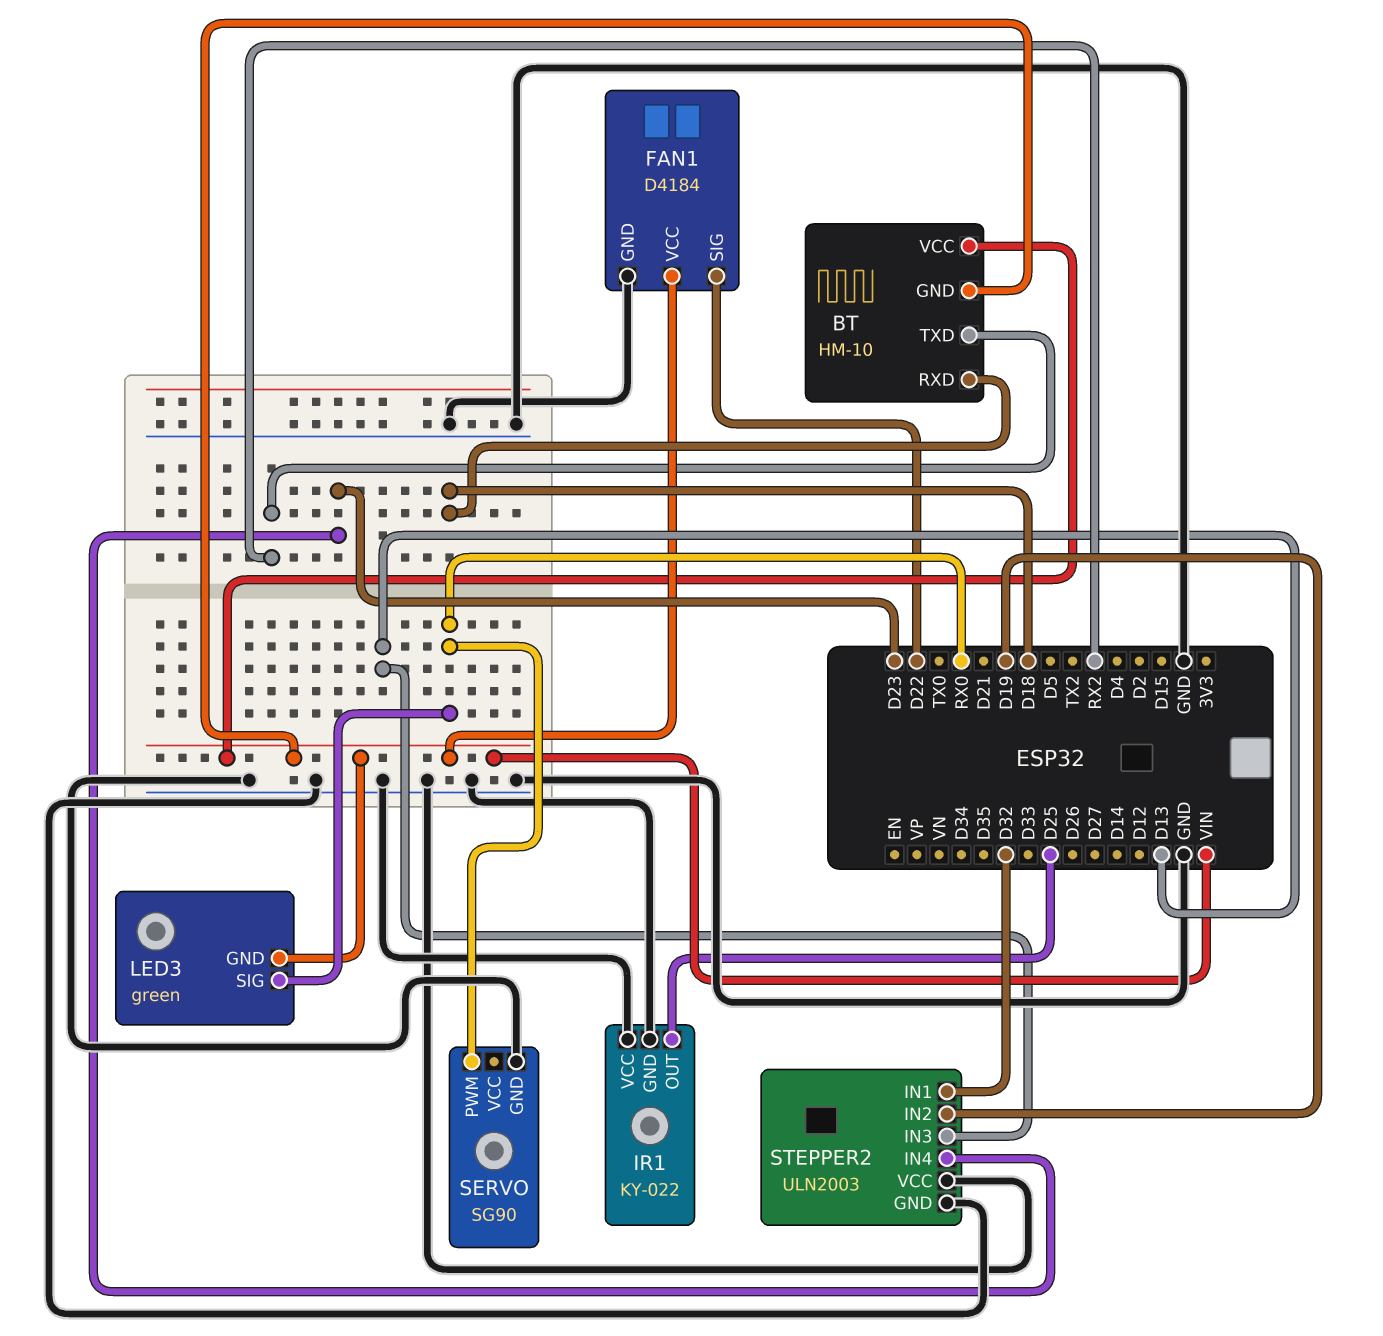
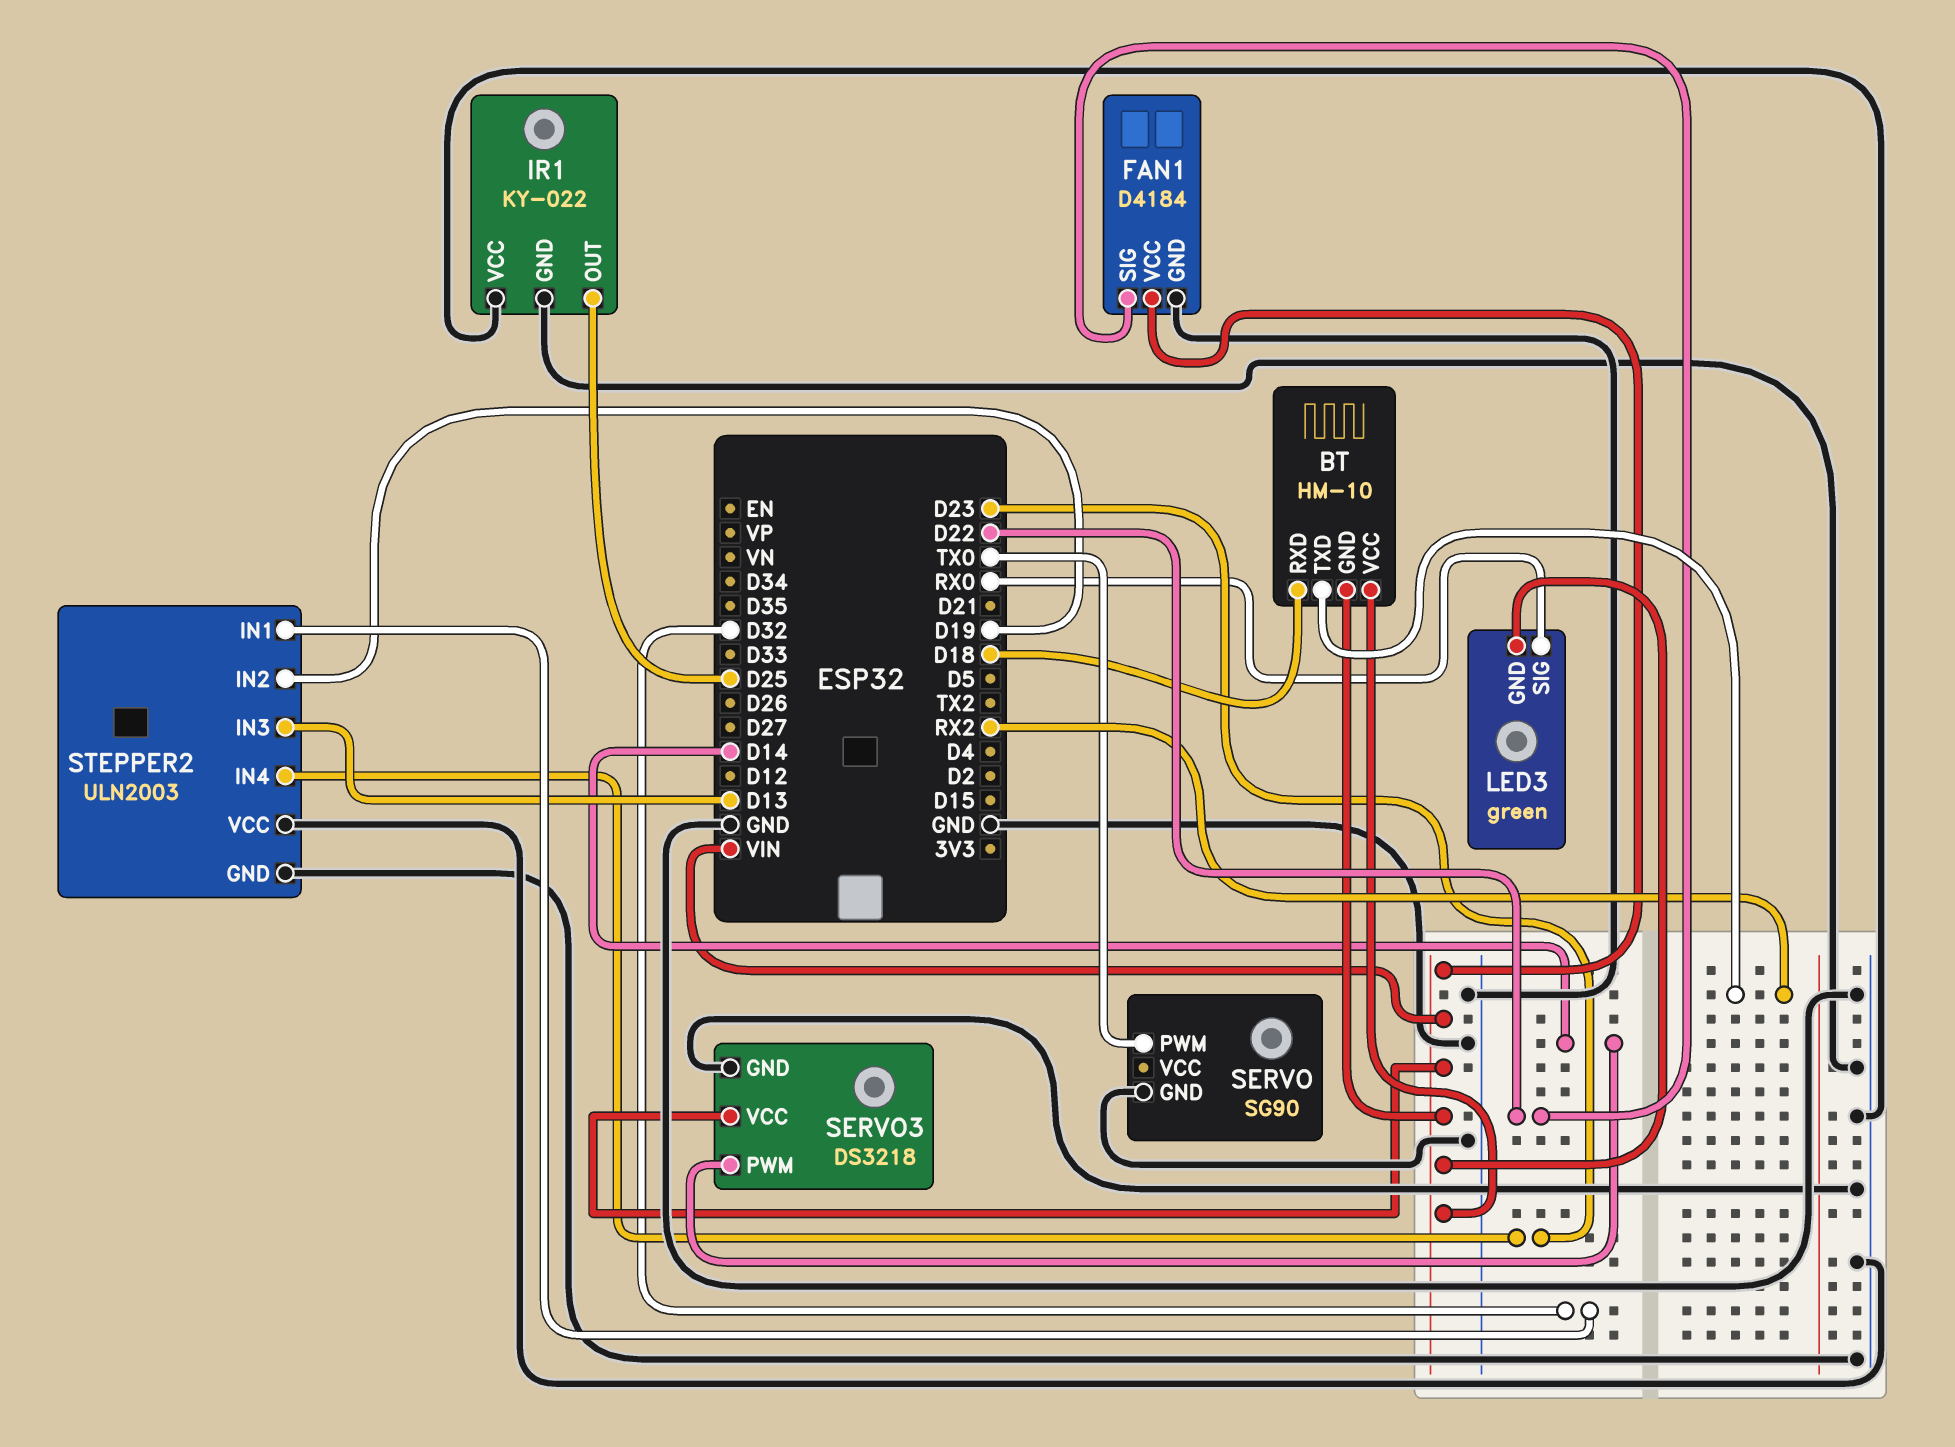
SERVO pin PWM: RX0 -> TX0
SERVO3: none -> DS3218
SERVO3 pin GND: none -> GND
SERVO3 pin PWM: none -> D14
SERVO3 pin VCC: none -> VIN

